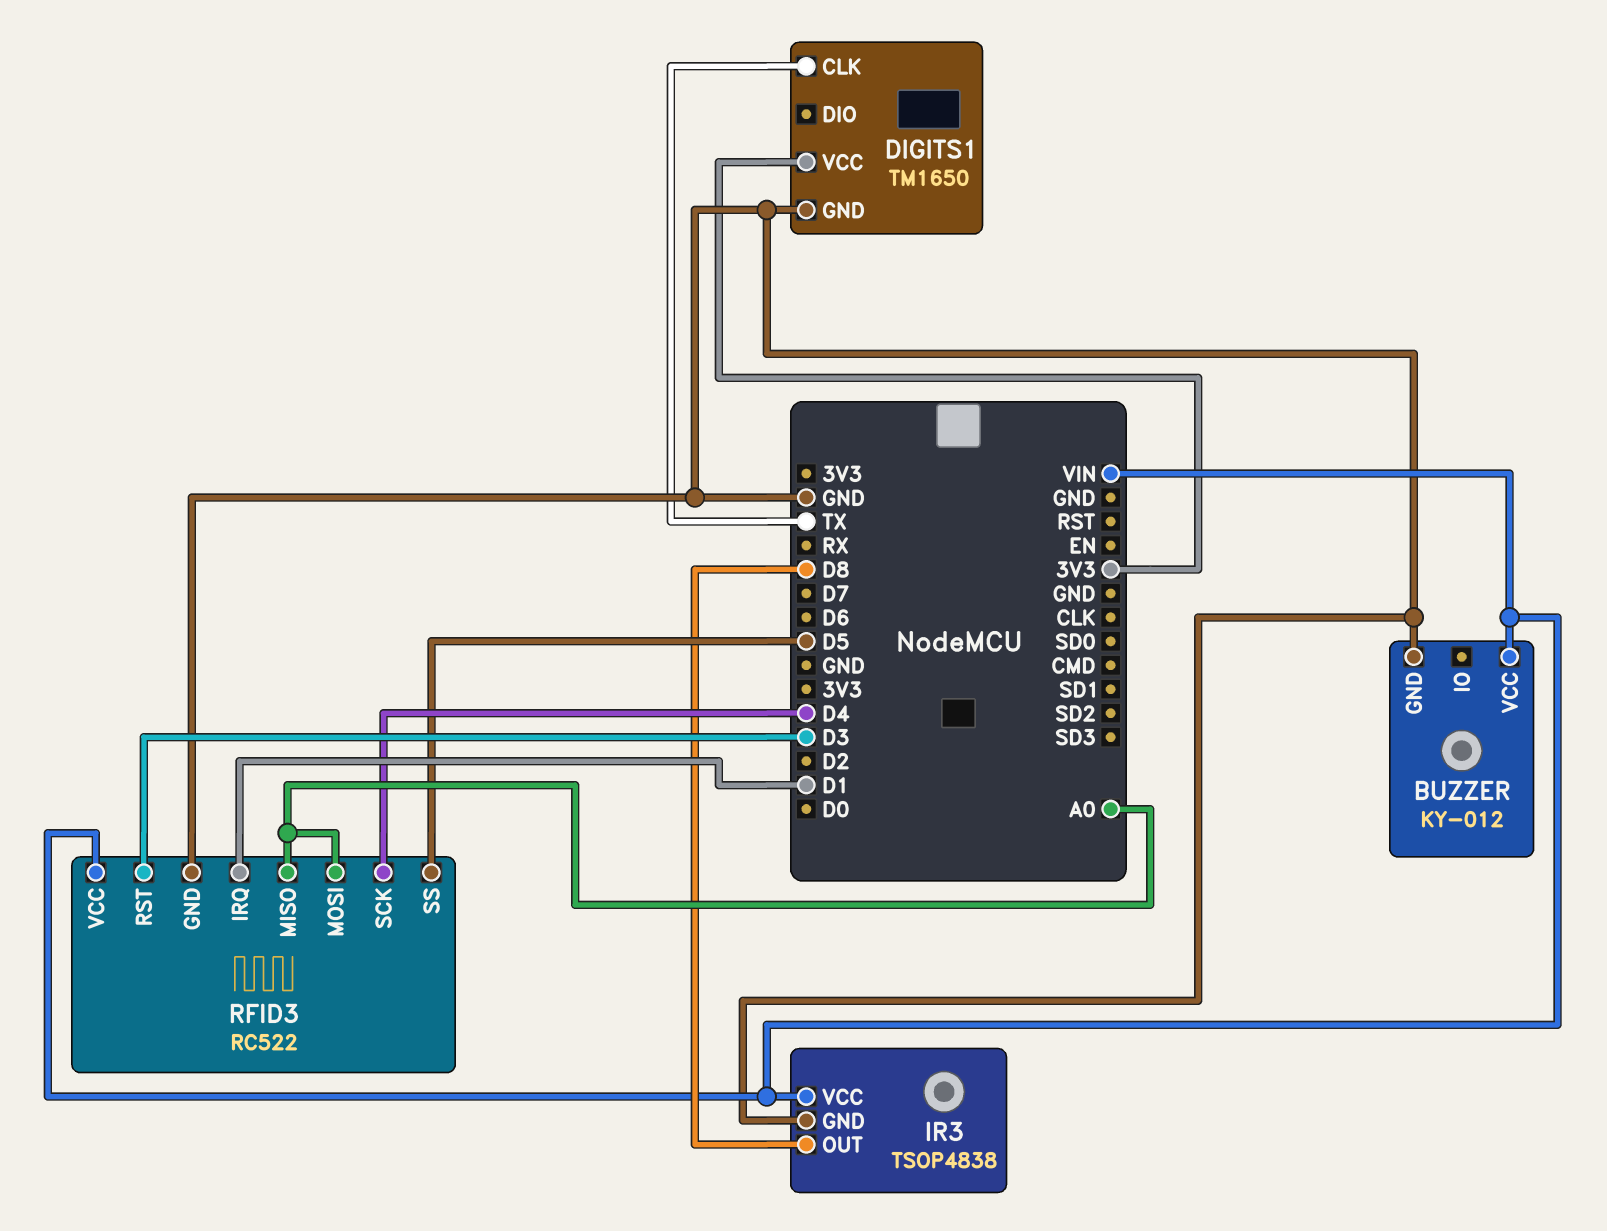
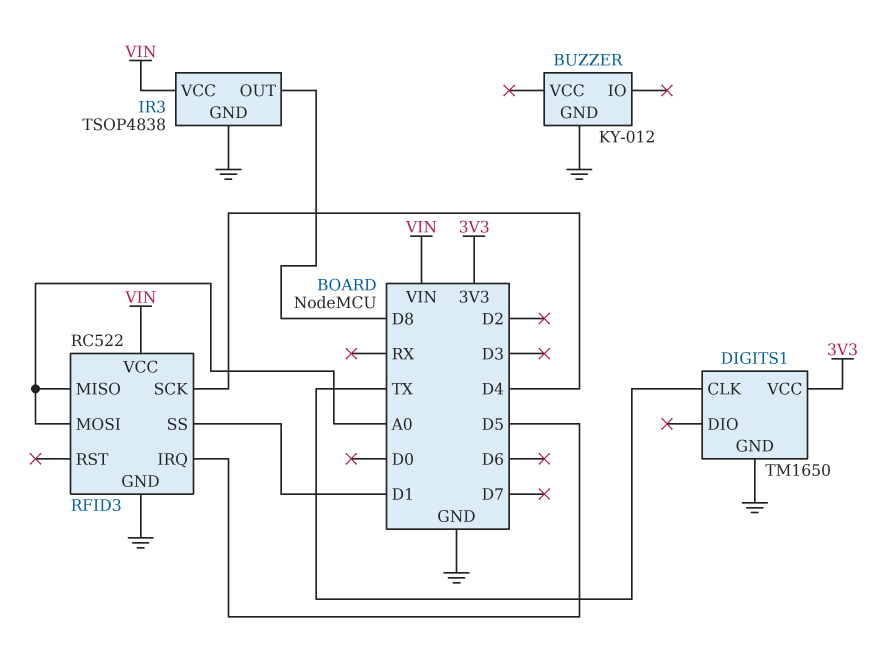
BUZZER pin VCC: VIN -> none
RFID3 pin IRQ: D1 -> D5
RFID3 pin RST: D3 -> none
RFID3 pin SS: D5 -> D1

